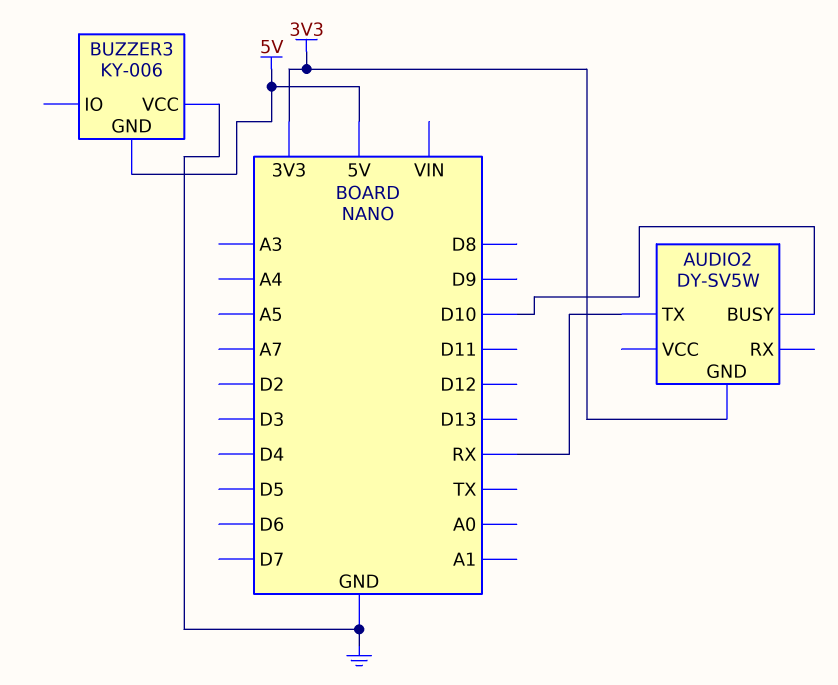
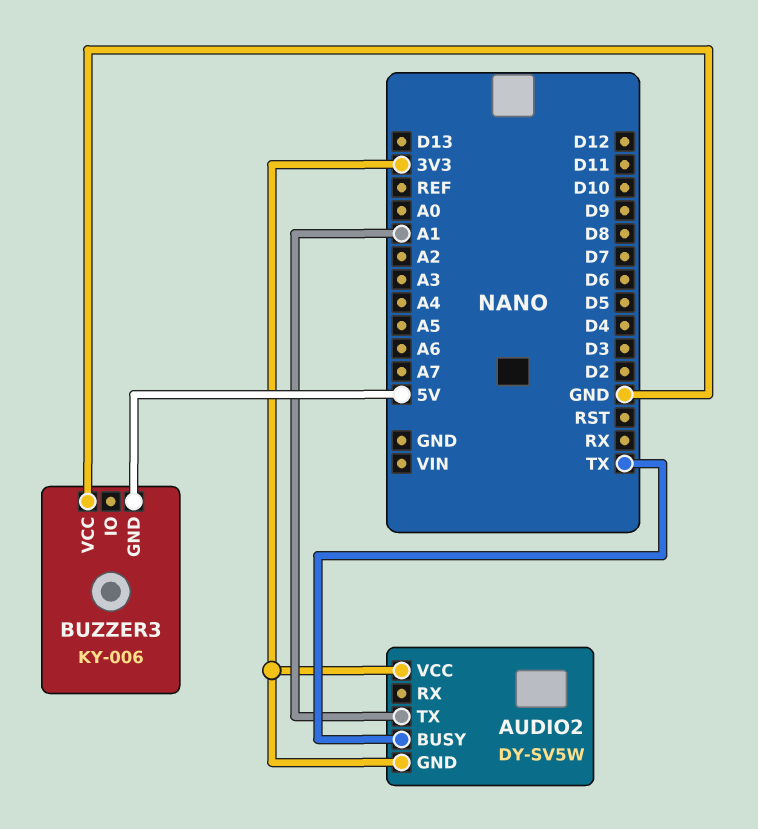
AUDIO2 pin BUSY: D10 -> TX
AUDIO2 pin TX: RX -> A1
AUDIO2 pin VCC: none -> 3V3

